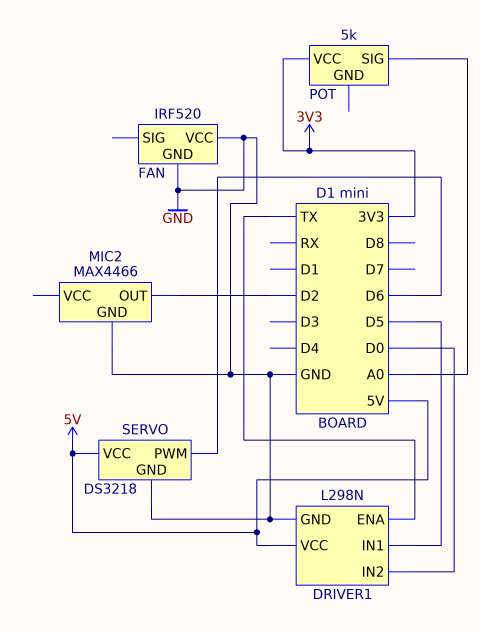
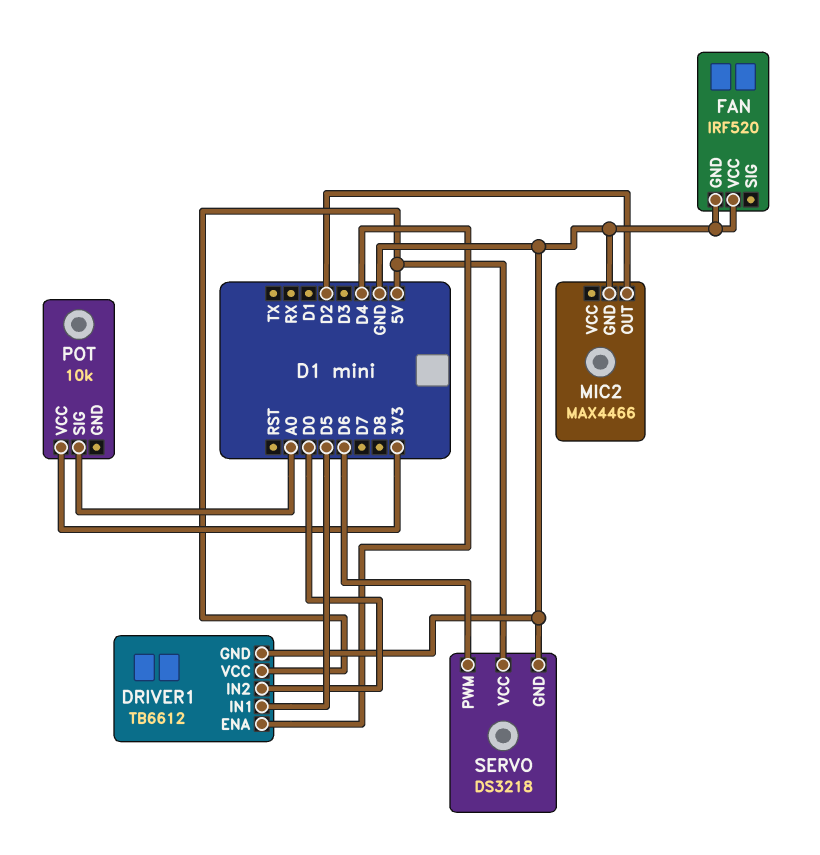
DRIVER1: L298N -> TB6612
DRIVER1 pin ENA: TX -> D4
POT: 5k -> 10k

